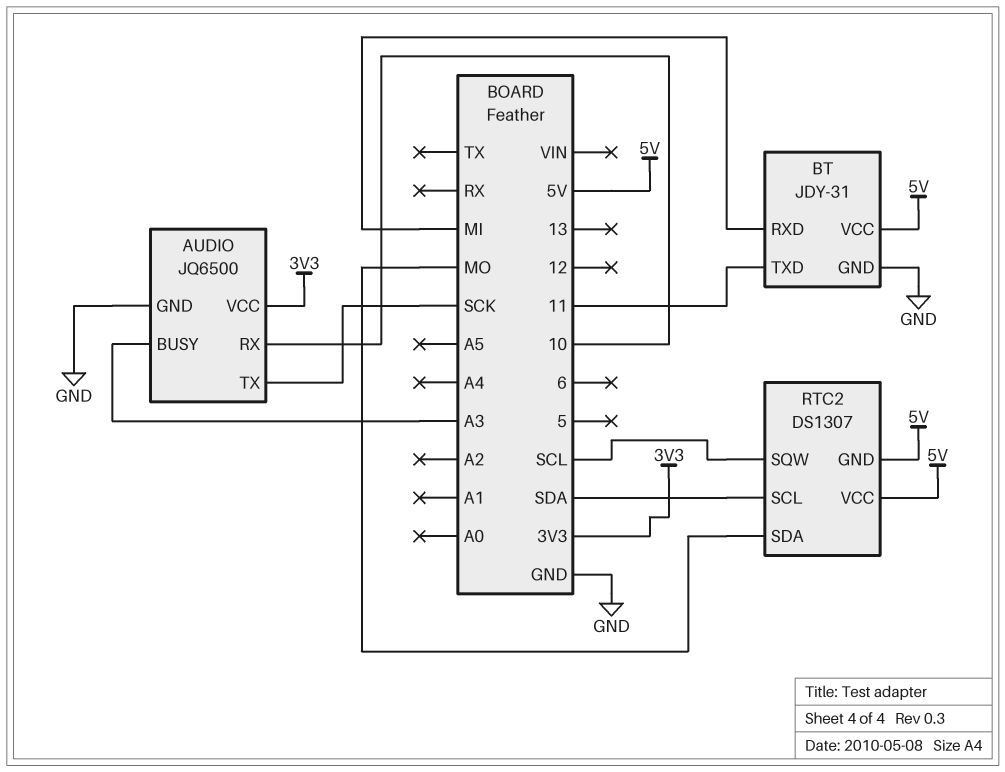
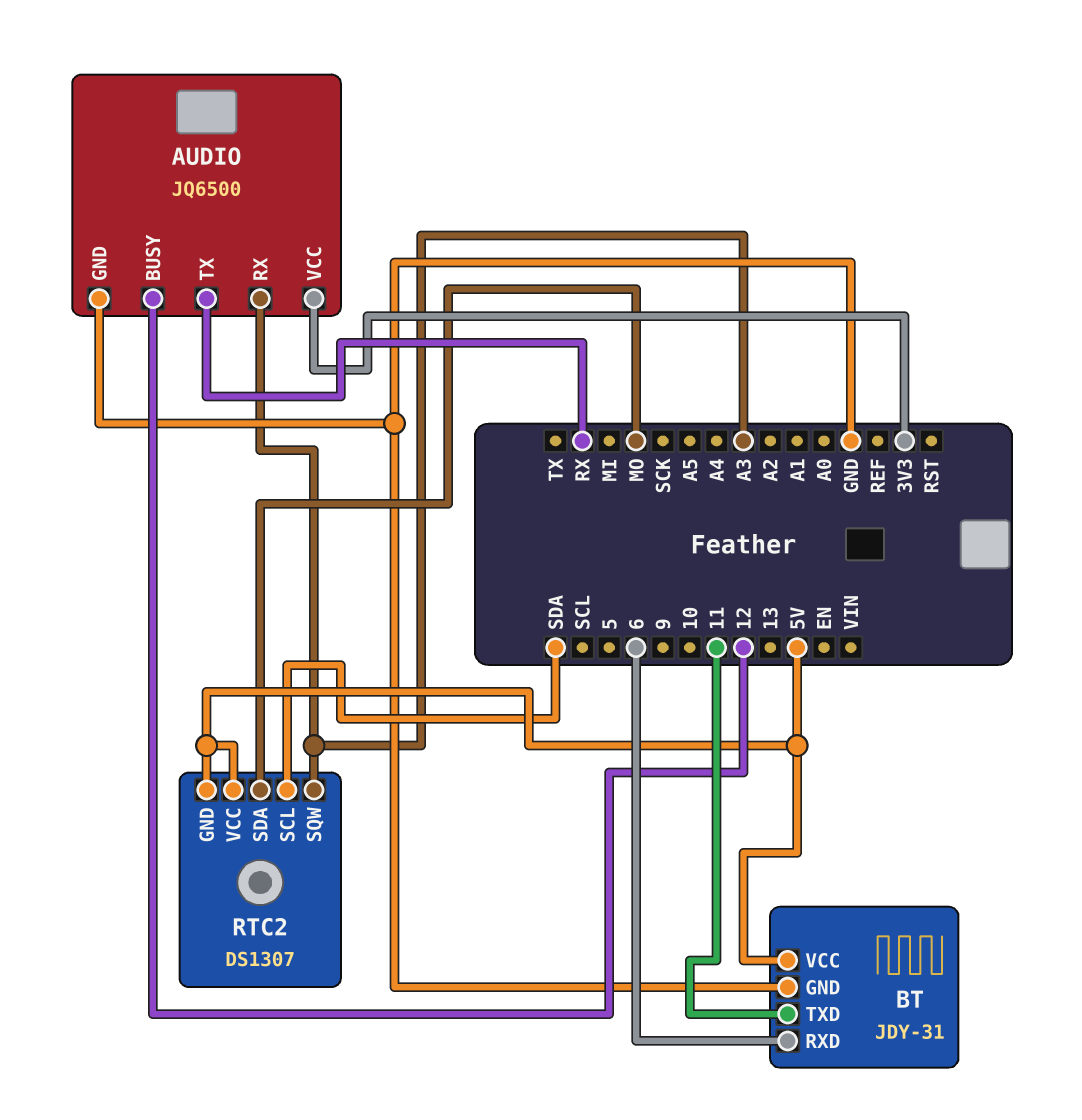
AUDIO pin BUSY: A3 -> 12
AUDIO pin RX: 10 -> A3
AUDIO pin TX: SCK -> RX
BT pin RXD: MI -> 6
RTC2 pin SQW: SCL -> A3

